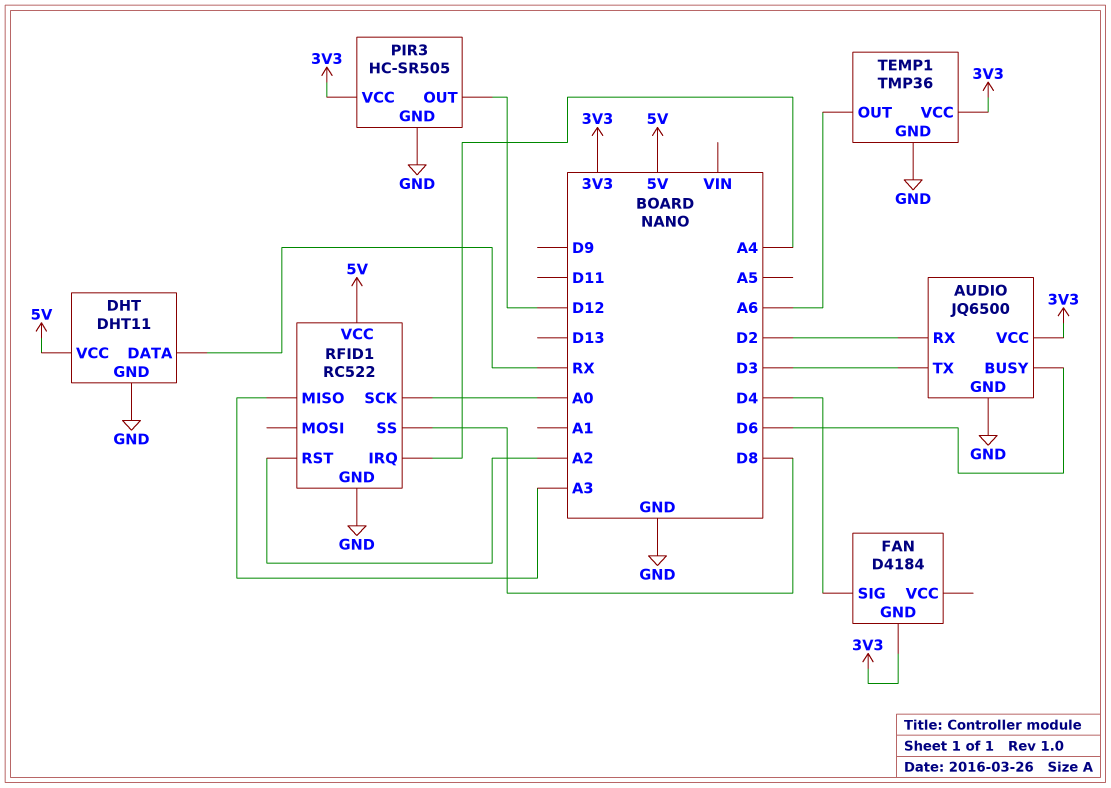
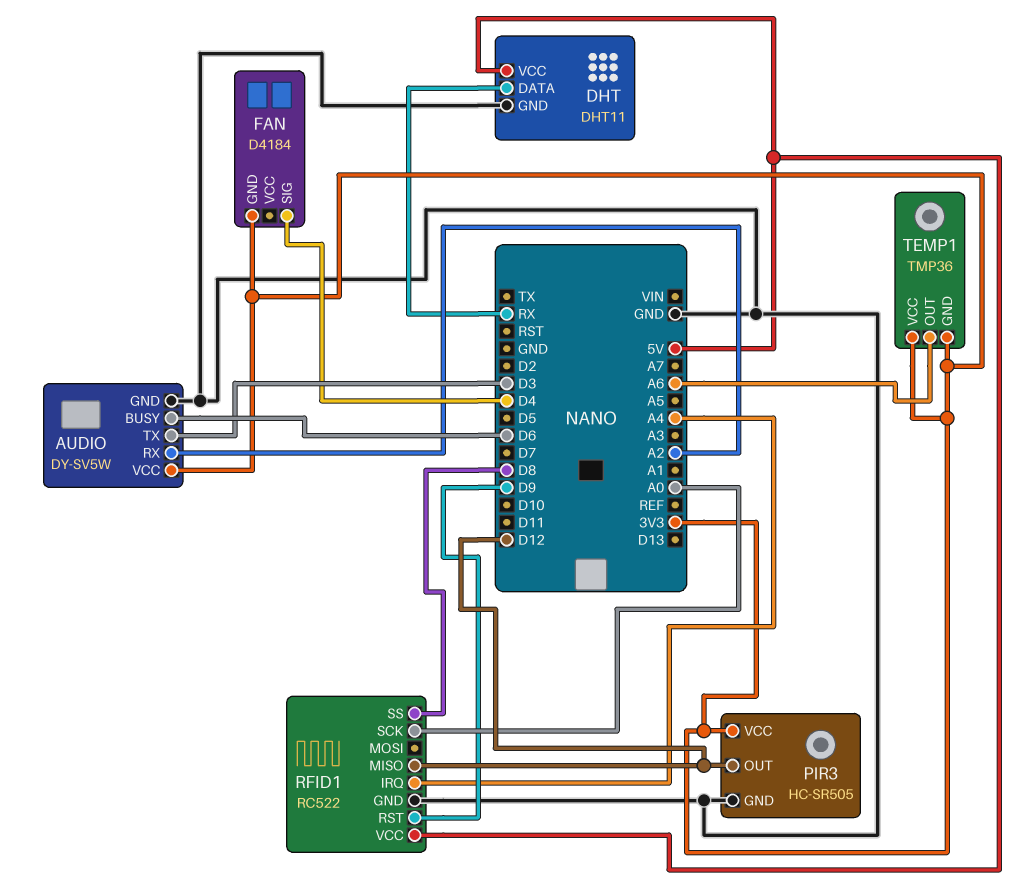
AUDIO: JQ6500 -> DY-SV5W
AUDIO pin RX: D2 -> A2
RFID1 pin MISO: A3 -> D12
RFID1 pin RST: A2 -> D9
TEMP1 pin GND: GND -> 3V3

